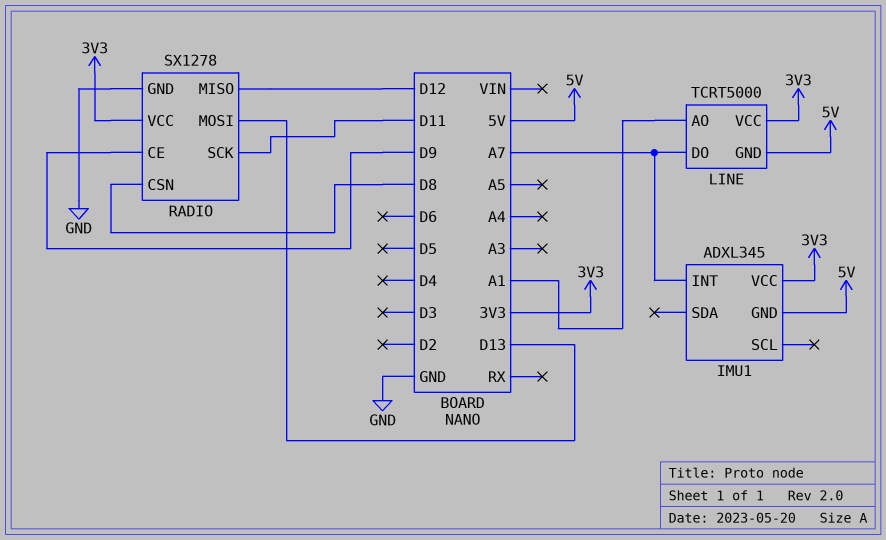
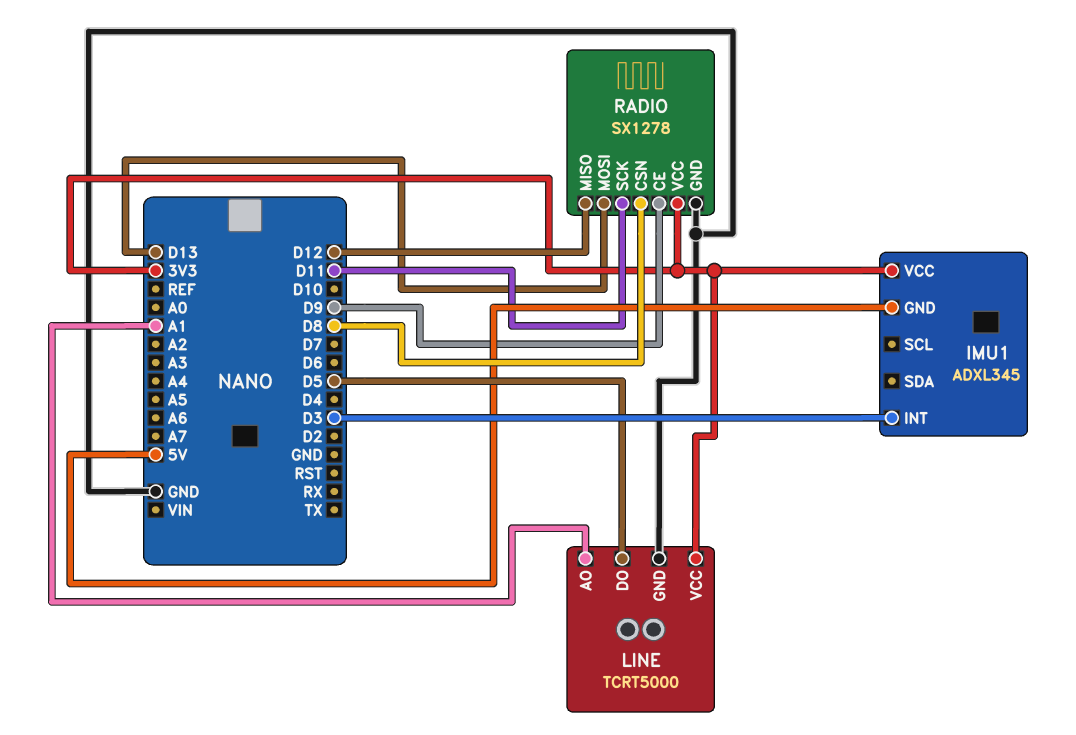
IMU1 pin INT: A7 -> D3
LINE pin DO: A7 -> D5
LINE pin GND: 5V -> GND

